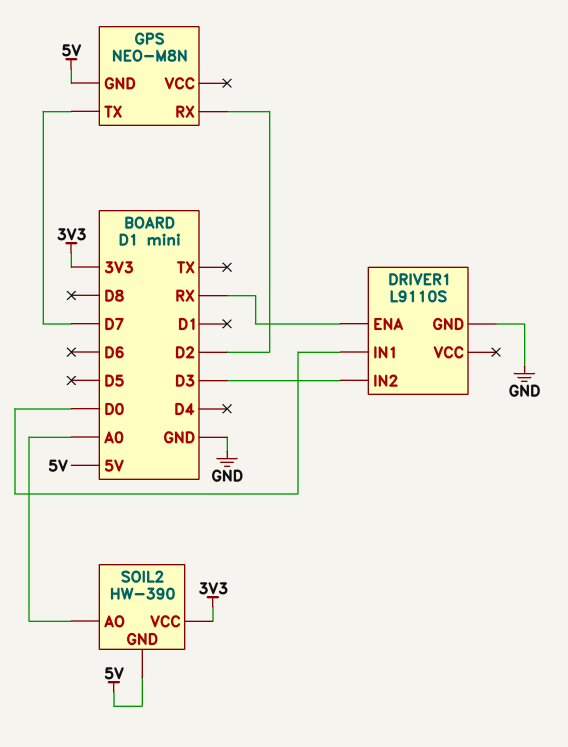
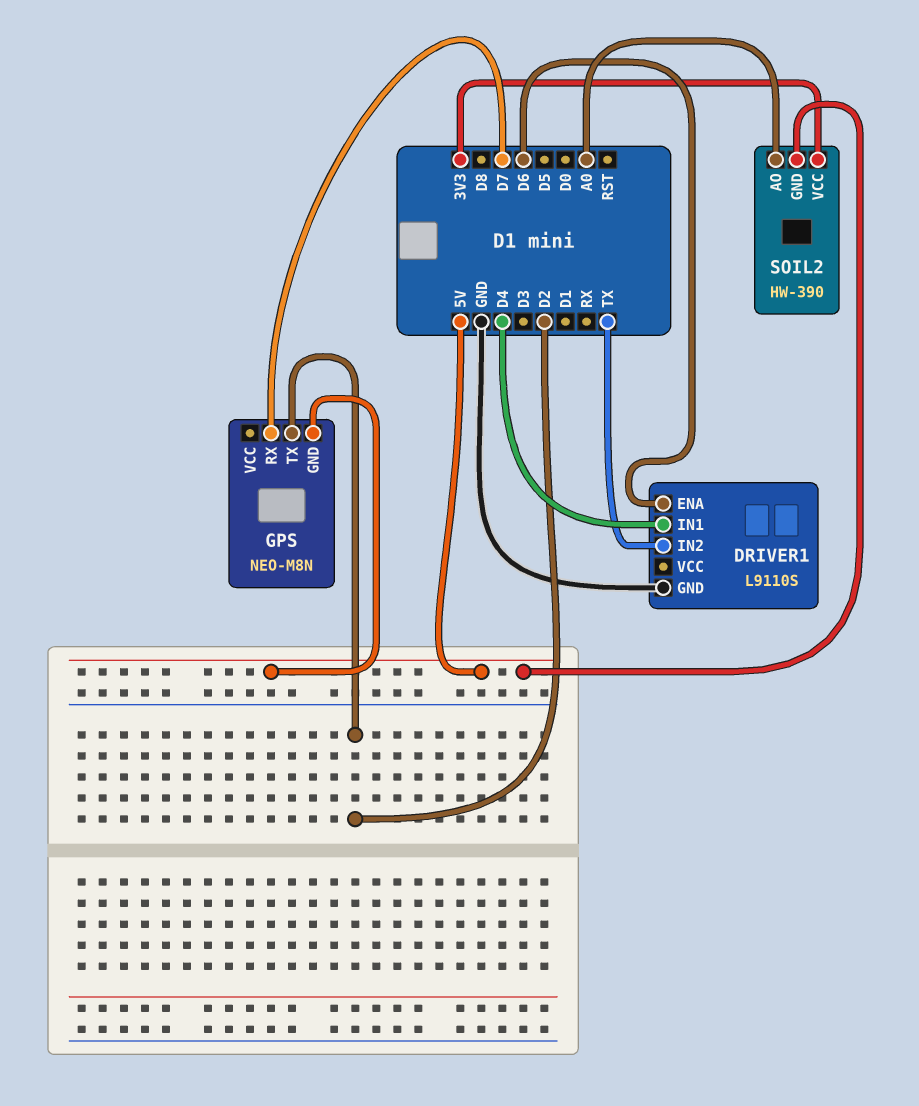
DRIVER1 pin ENA: RX -> D6
DRIVER1 pin IN1: D0 -> D4
DRIVER1 pin IN2: D3 -> TX
GPS pin RX: D2 -> D7
GPS pin TX: D7 -> D2

